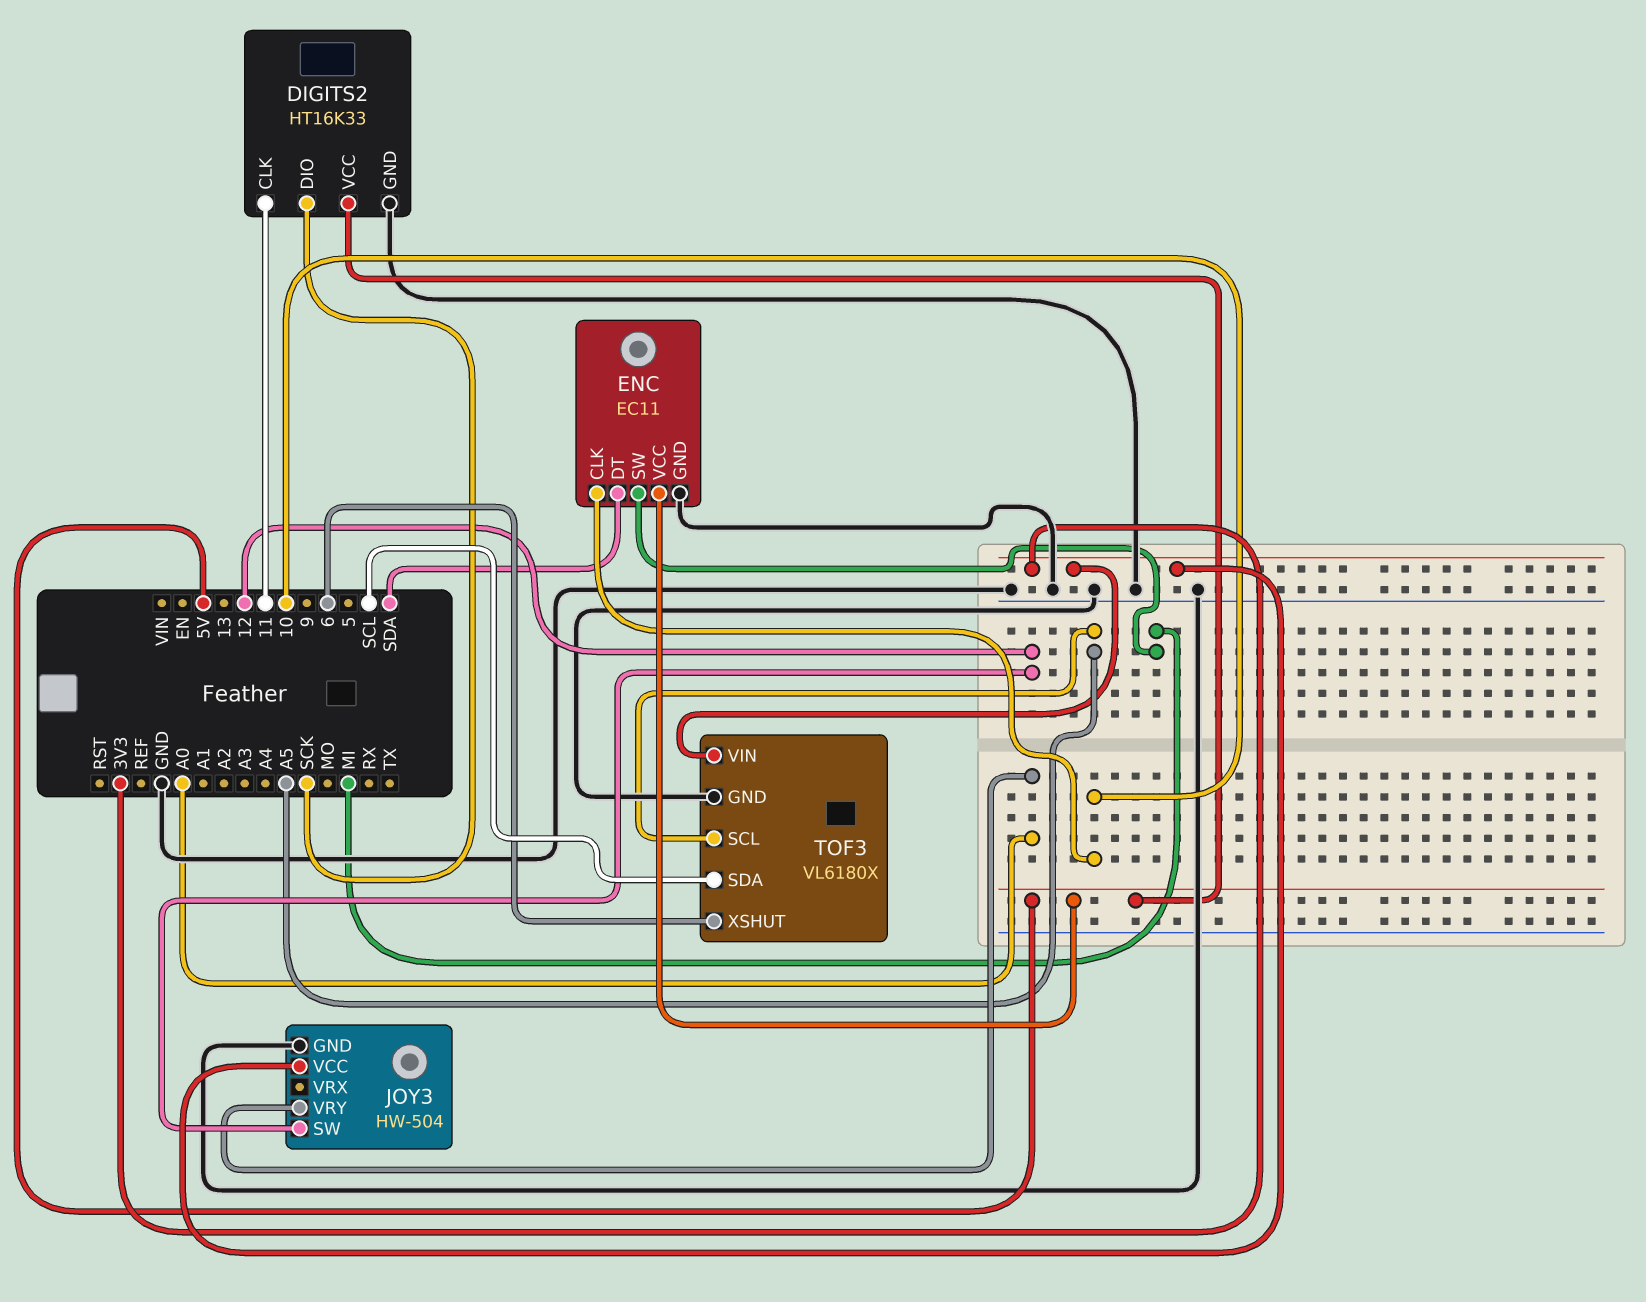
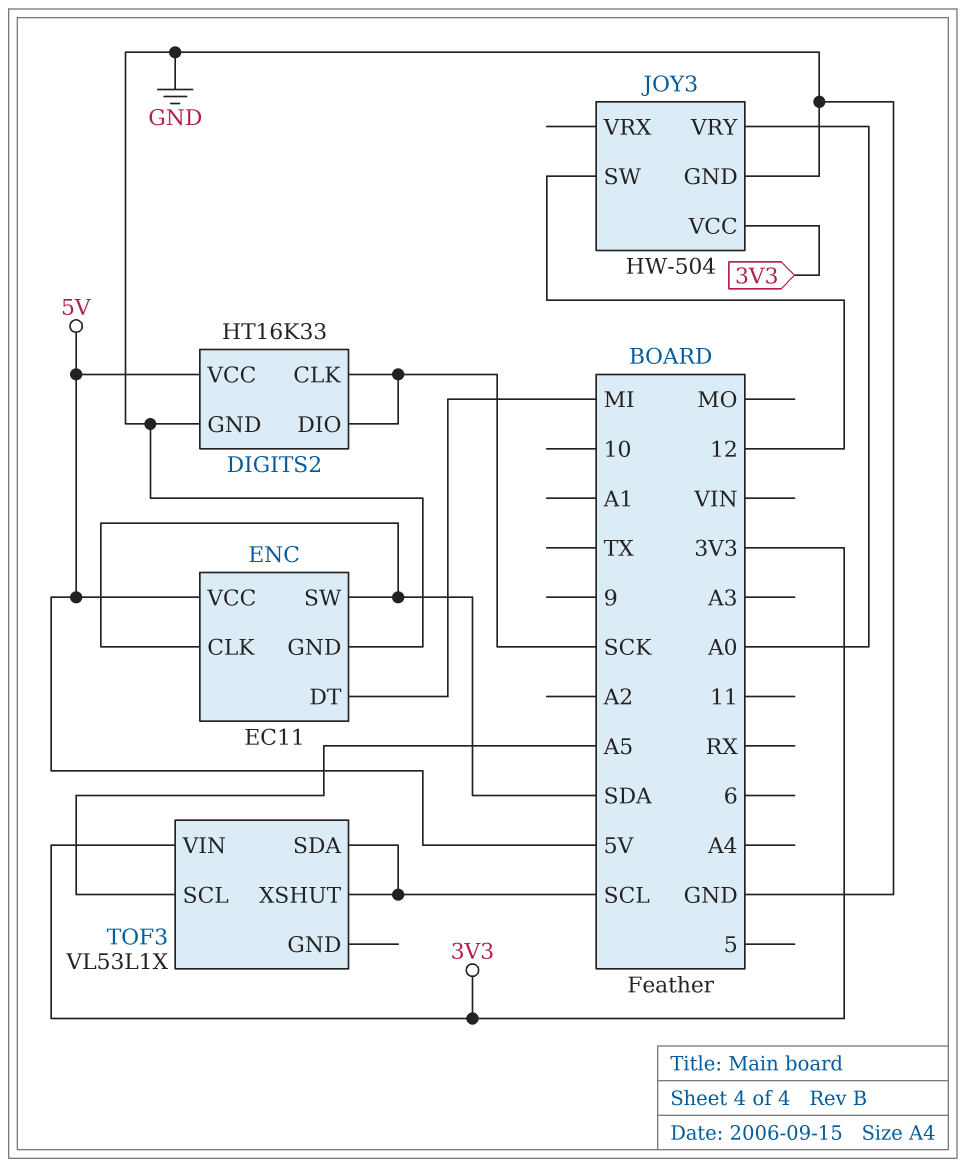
DIGITS2 pin CLK: 11 -> SCK
ENC pin CLK: 10 -> SDA
ENC pin DT: SDA -> MI
ENC pin SW: MI -> SDA
TOF3: VL6180X -> VL53L1X
TOF3 pin GND: GND -> none
TOF3 pin XSHUT: 6 -> SCL

